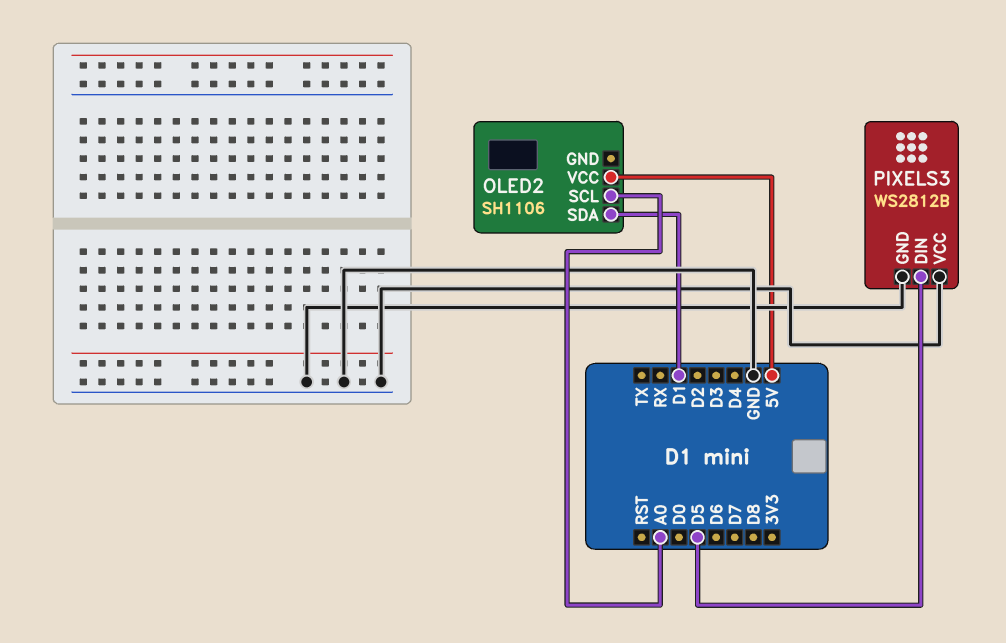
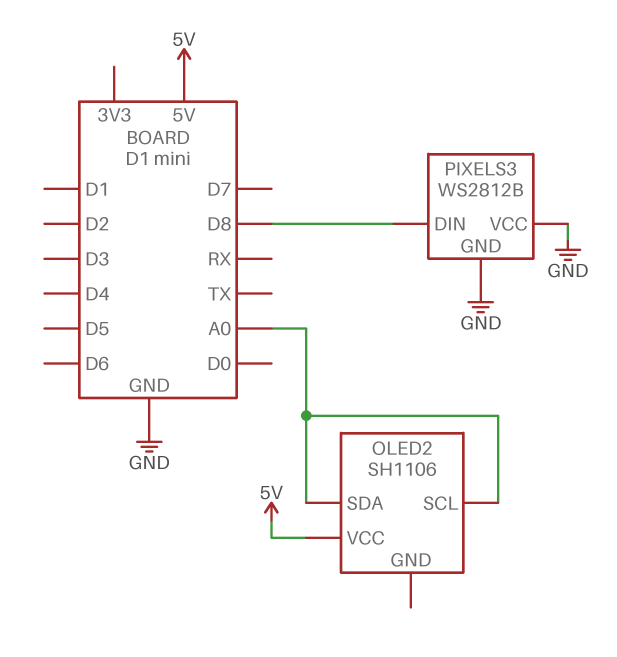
OLED2 pin SDA: D1 -> A0
PIXELS3 pin DIN: D5 -> D8

